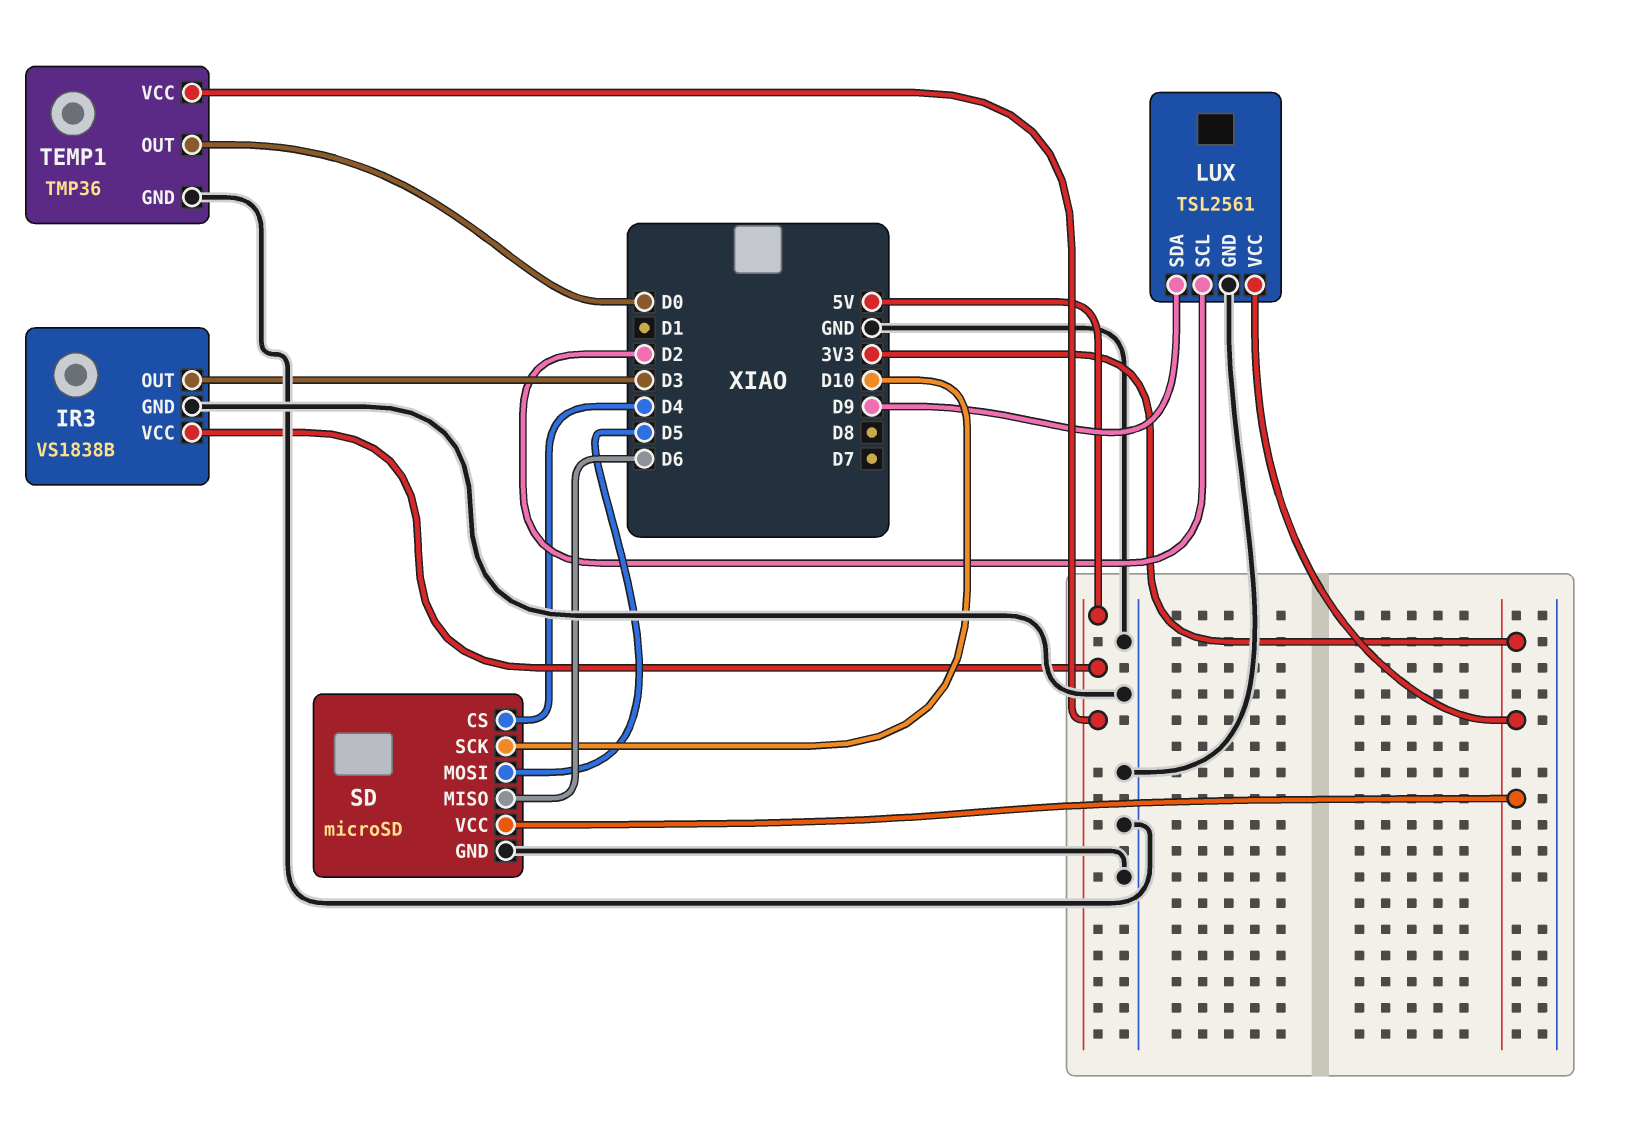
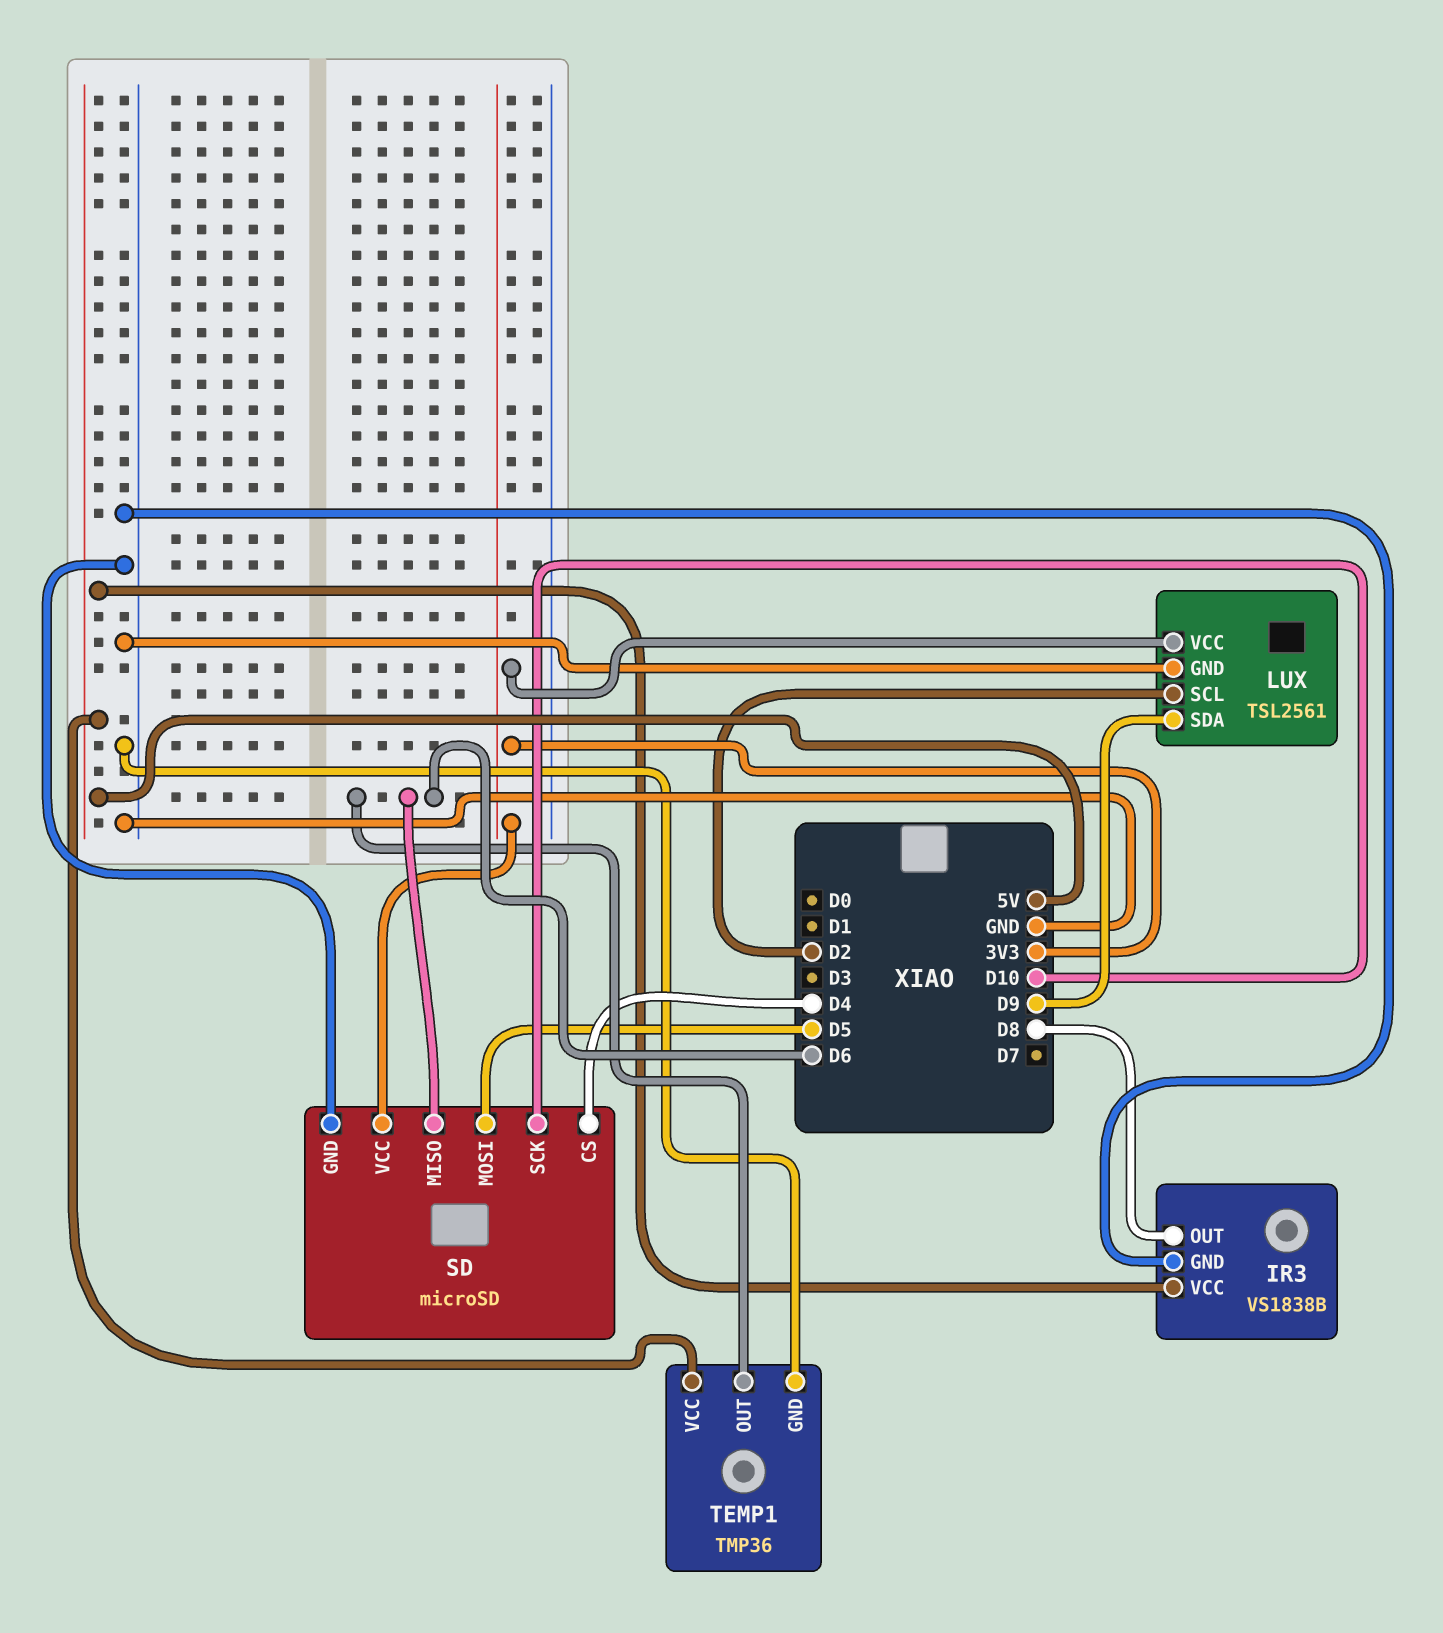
IR3 pin OUT: D3 -> D8
TEMP1 pin OUT: D0 -> D6

